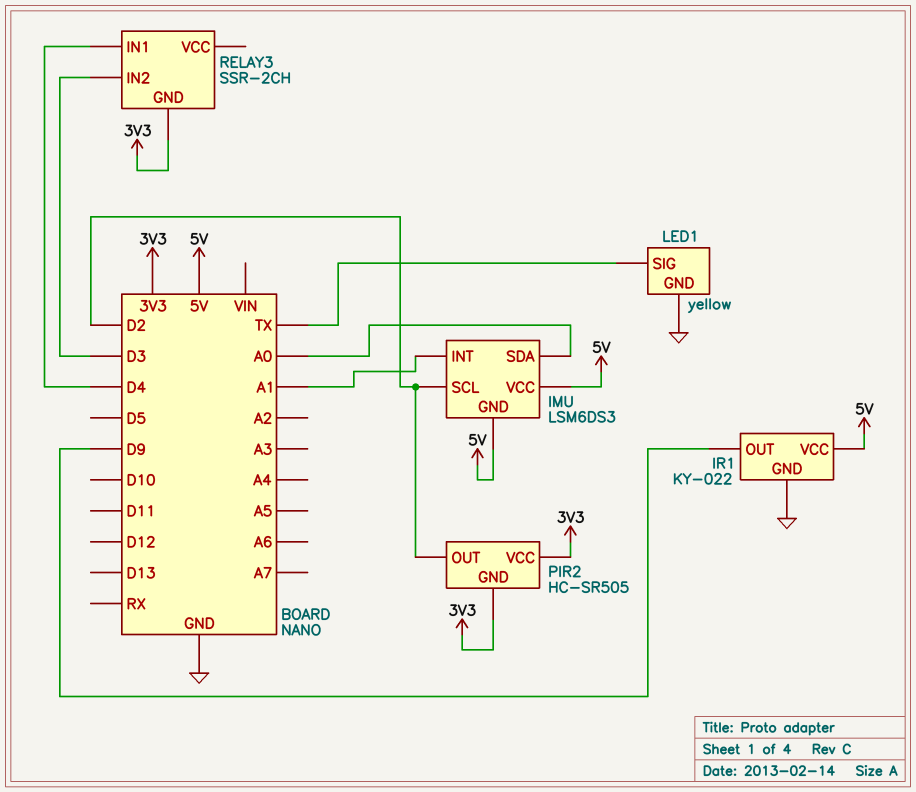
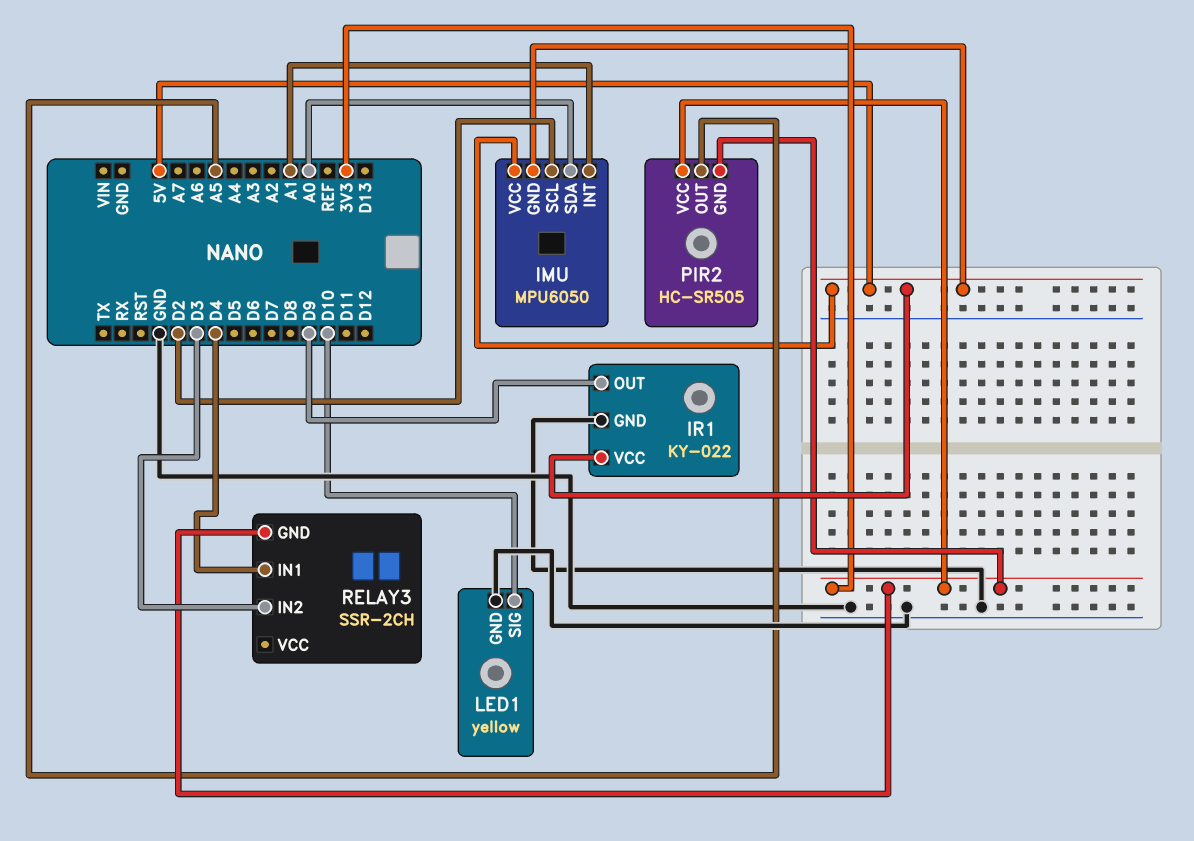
IMU: LSM6DS3 -> MPU6050
LED1 pin SIG: TX -> D10
PIR2 pin OUT: D2 -> A5

